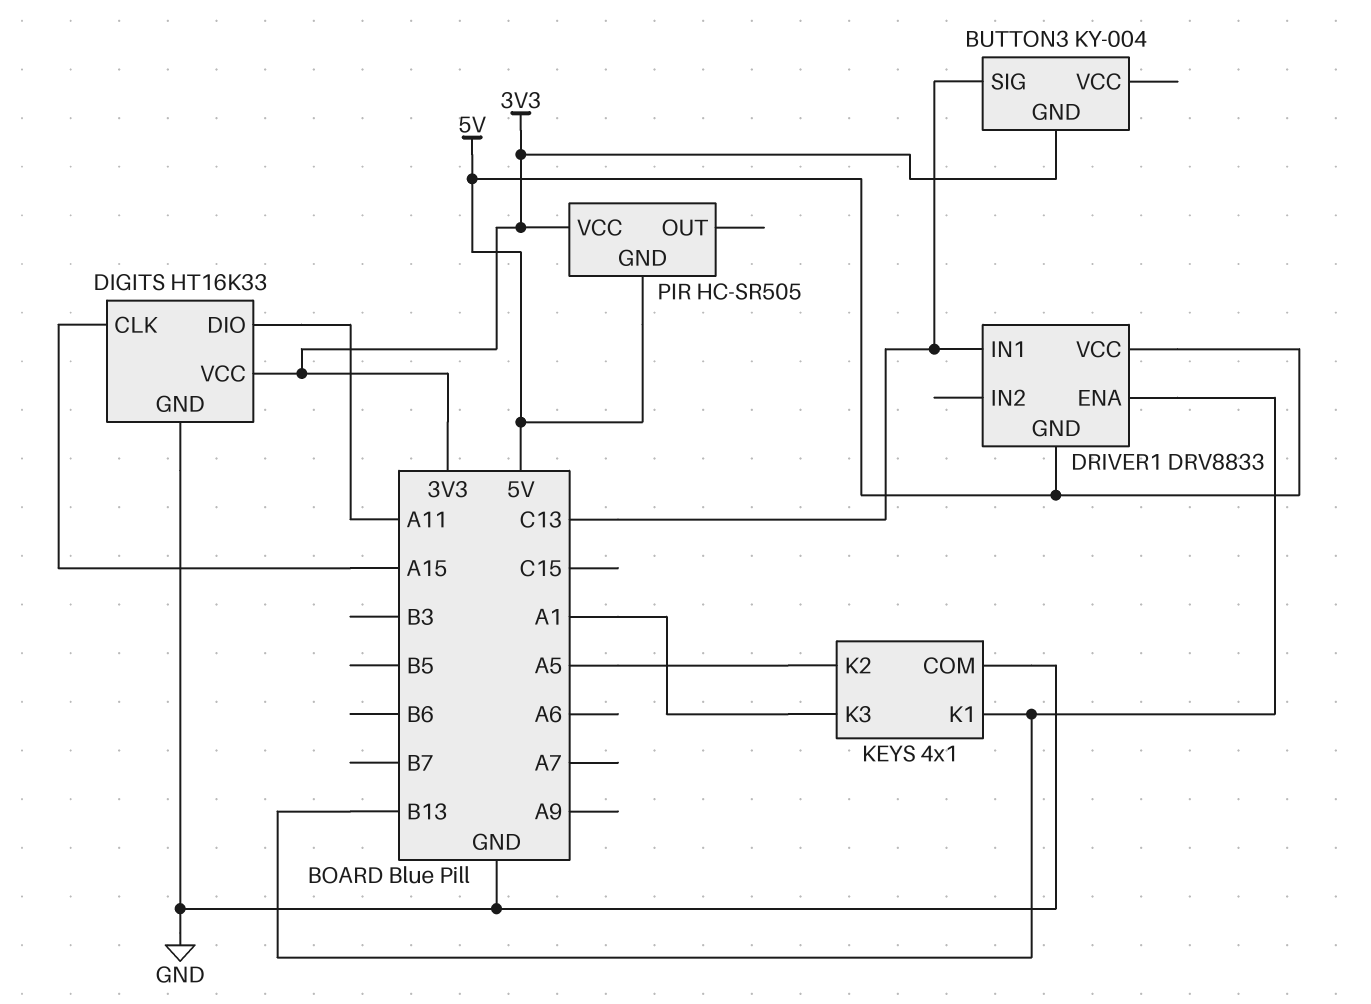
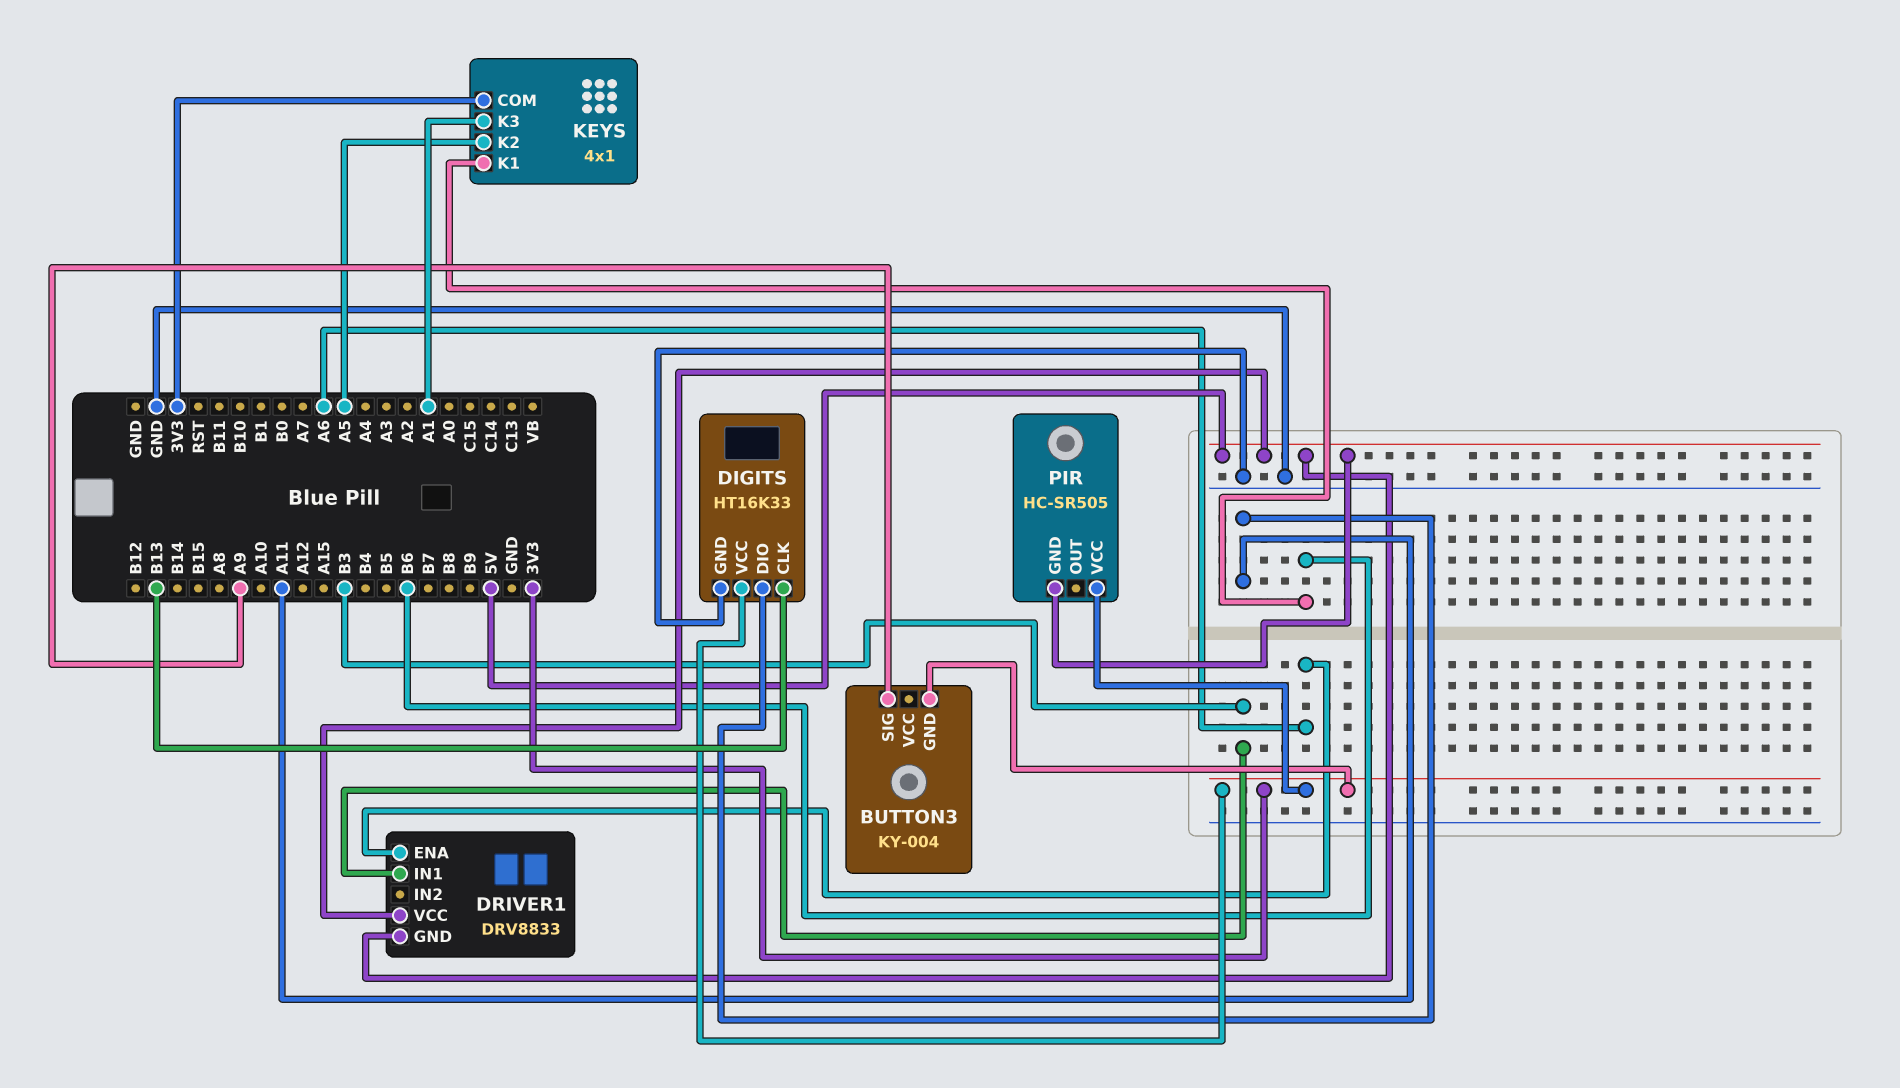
BUTTON3 pin SIG: C13 -> A9
DIGITS pin CLK: A15 -> B13
DRIVER1 pin ENA: B13 -> A6
DRIVER1 pin IN1: C13 -> B3
KEYS pin COM: GND -> 3V3
KEYS pin K1: B13 -> B6

